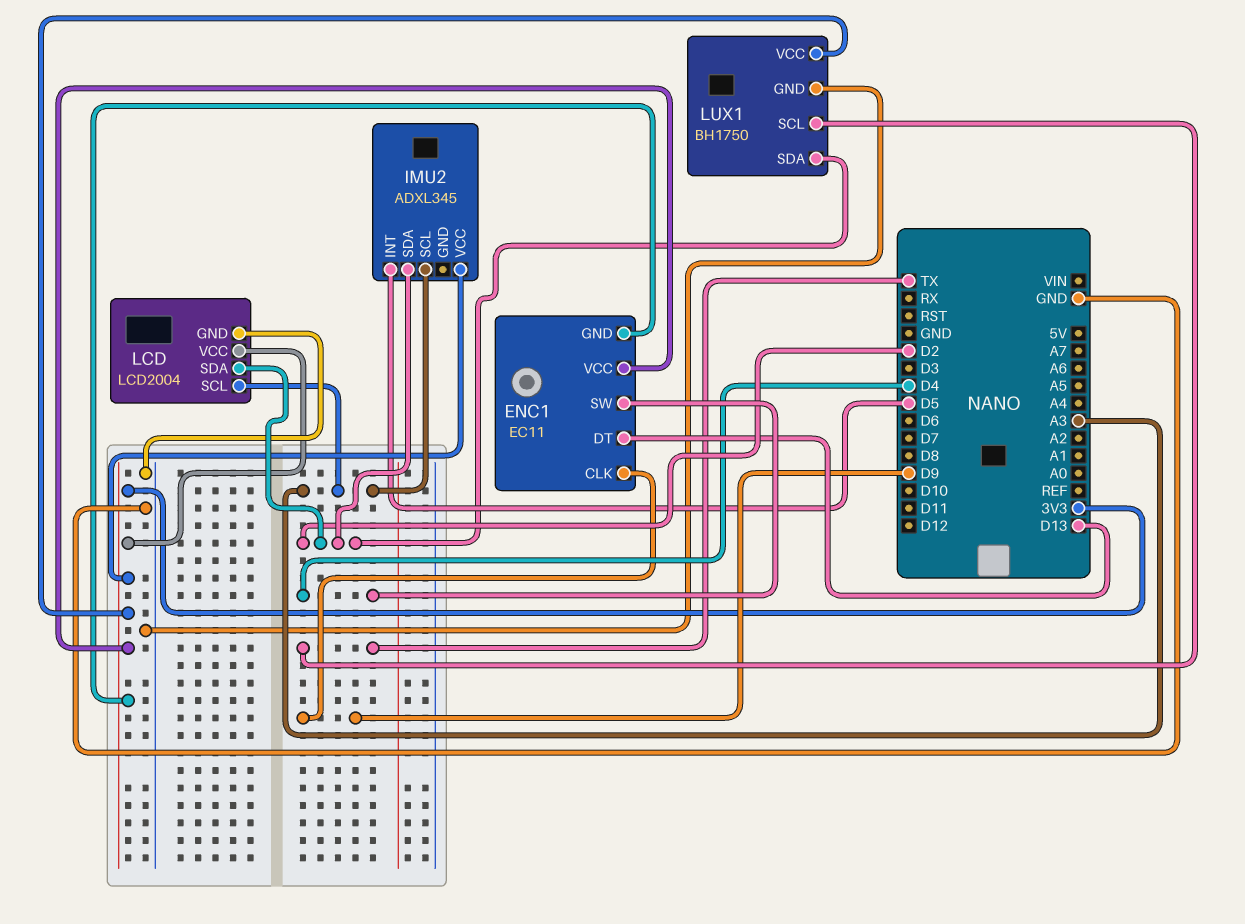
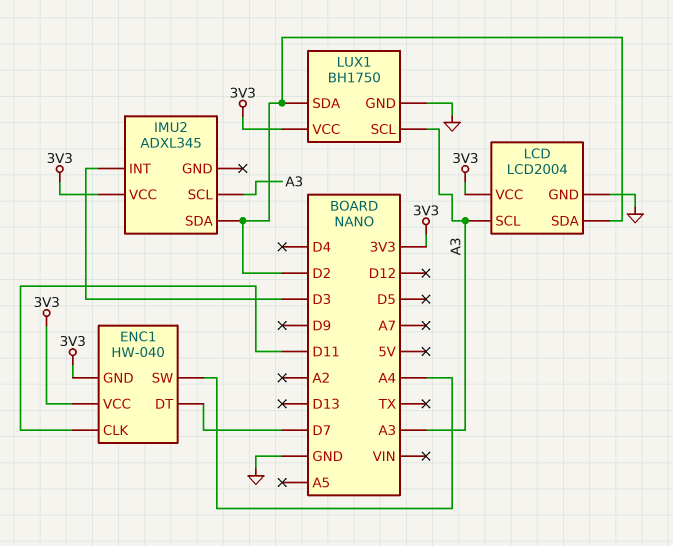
ENC1: EC11 -> HW-040
ENC1 pin CLK: D9 -> D11
ENC1 pin DT: D13 -> D7
ENC1 pin SW: D4 -> A4
IMU2 pin INT: D5 -> D3
LUX1 pin SCL: TX -> A3

